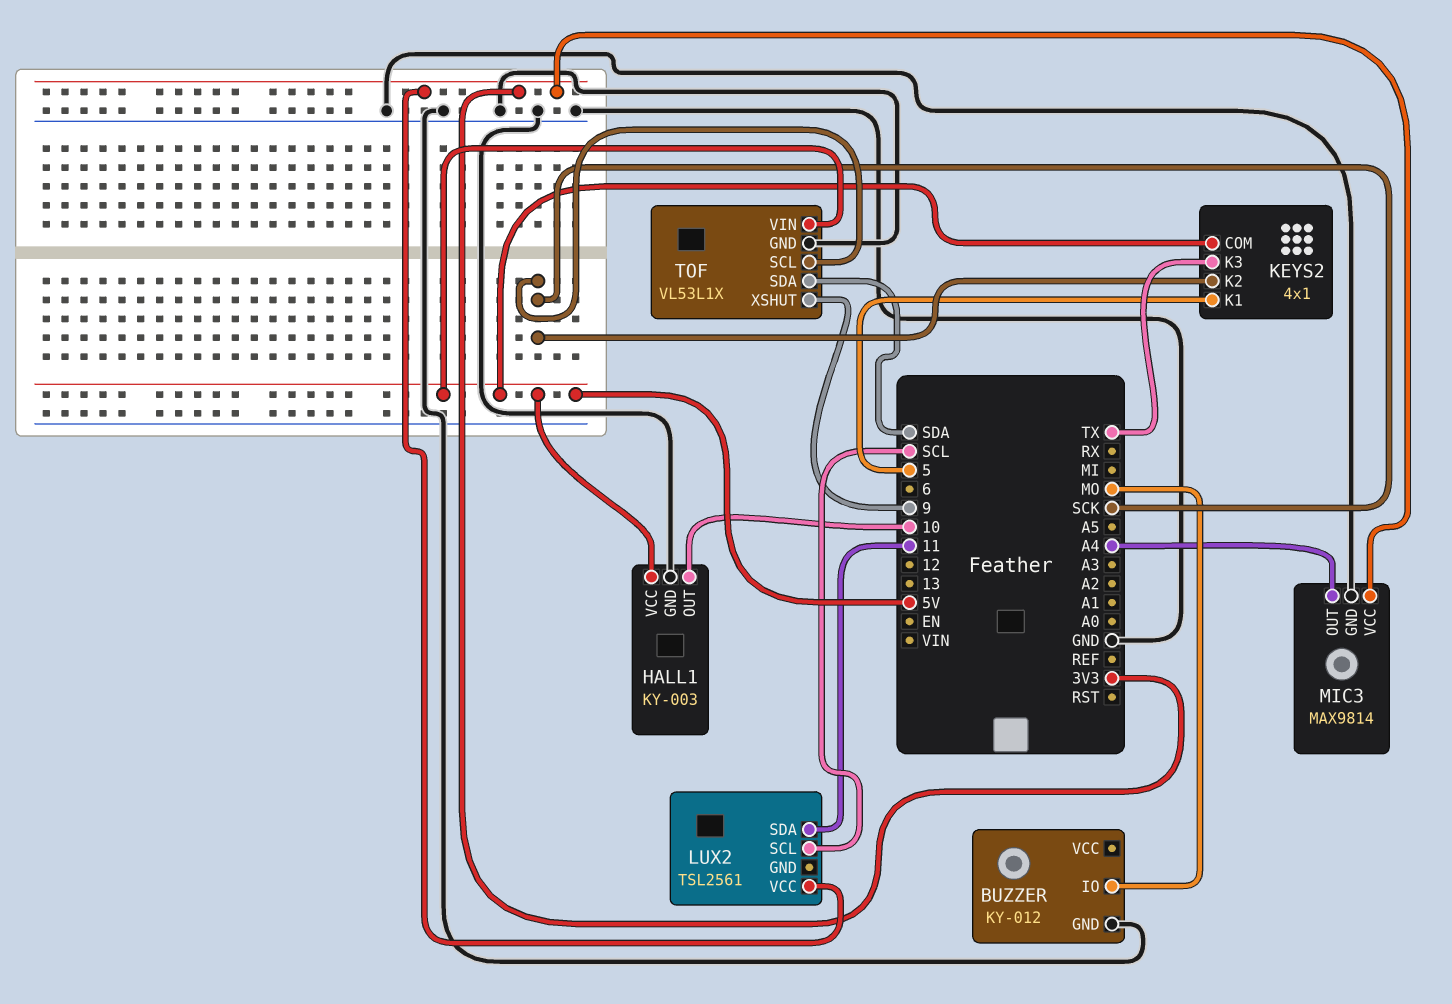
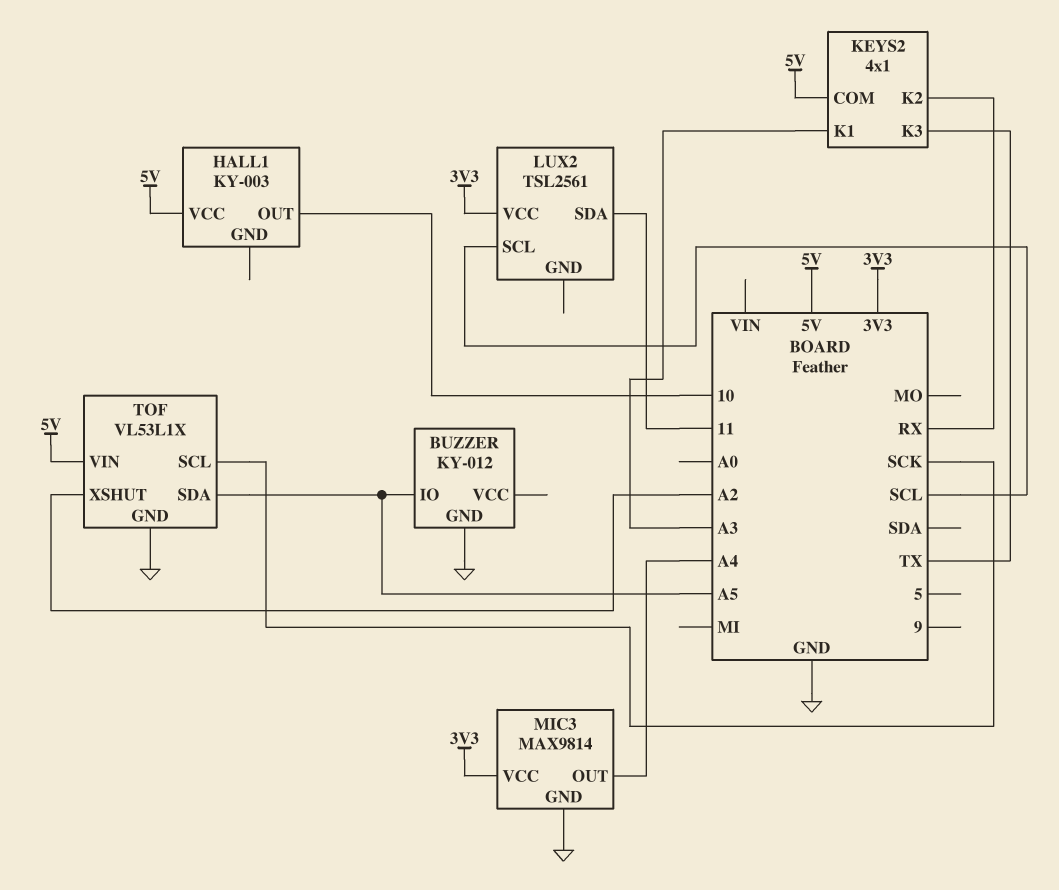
BUZZER pin IO: MO -> A5
HALL1 pin GND: GND -> none
KEYS2 pin K1: 5 -> A3
KEYS2 pin K2: SCK -> RX
TOF pin SDA: SDA -> A5
TOF pin XSHUT: 9 -> A2

